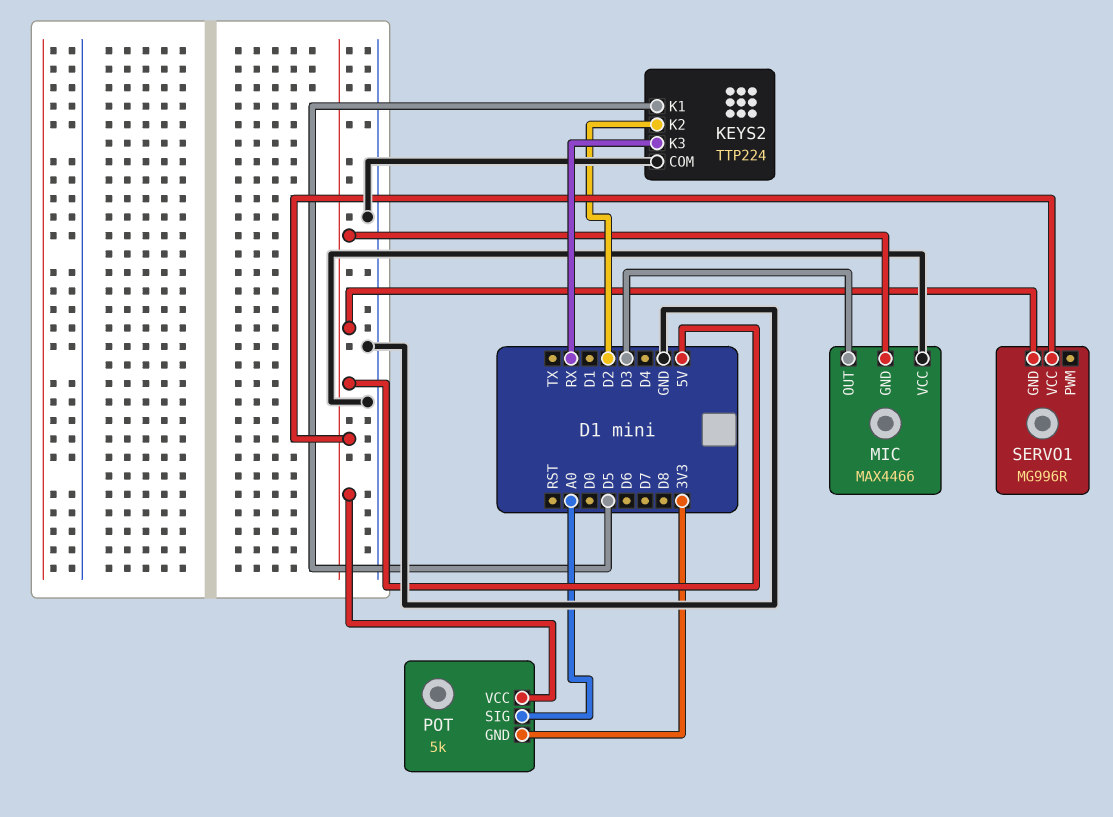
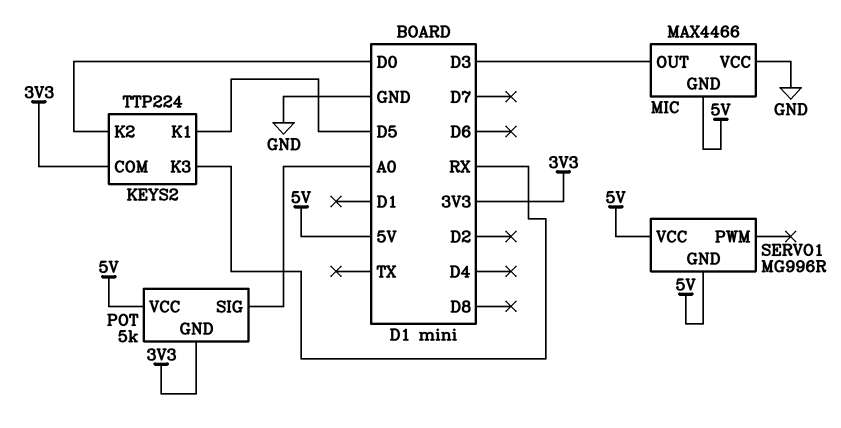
KEYS2 pin COM: GND -> 3V3
KEYS2 pin K2: D2 -> D0

